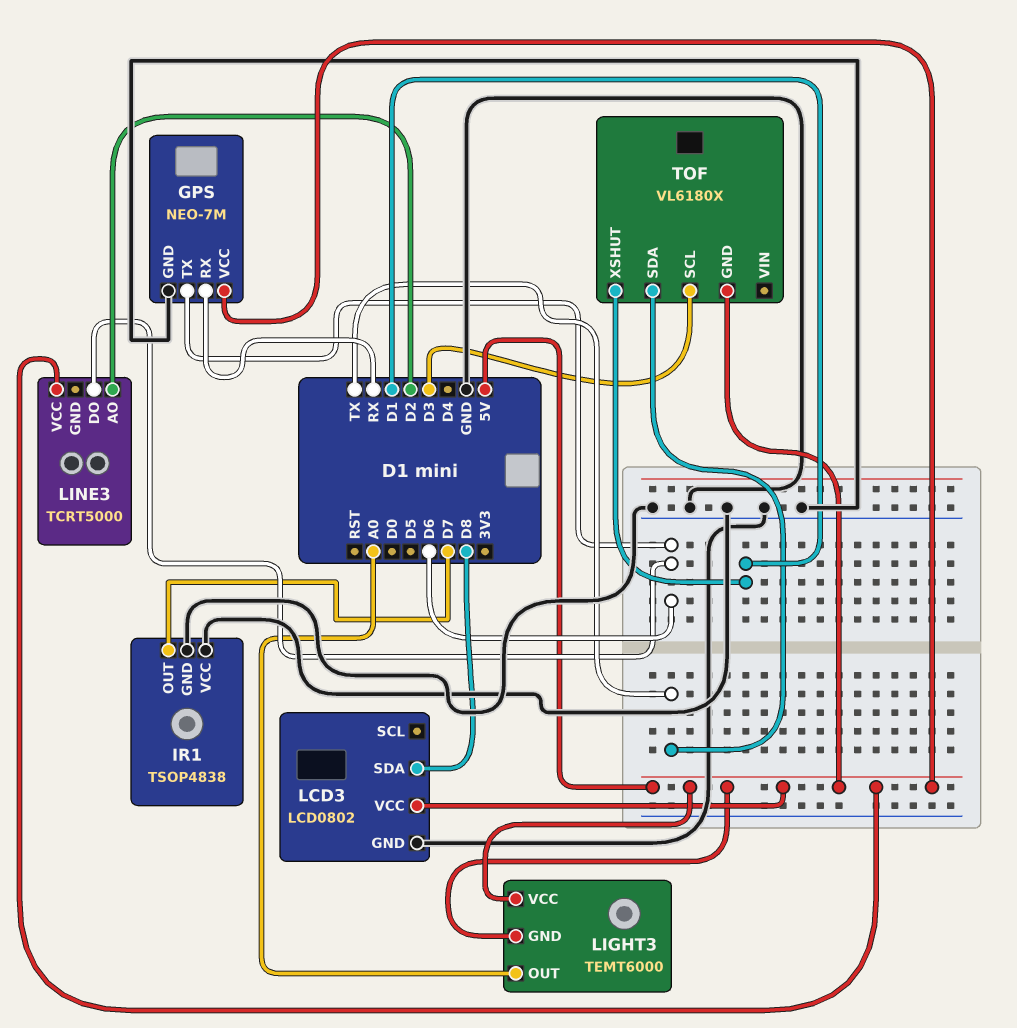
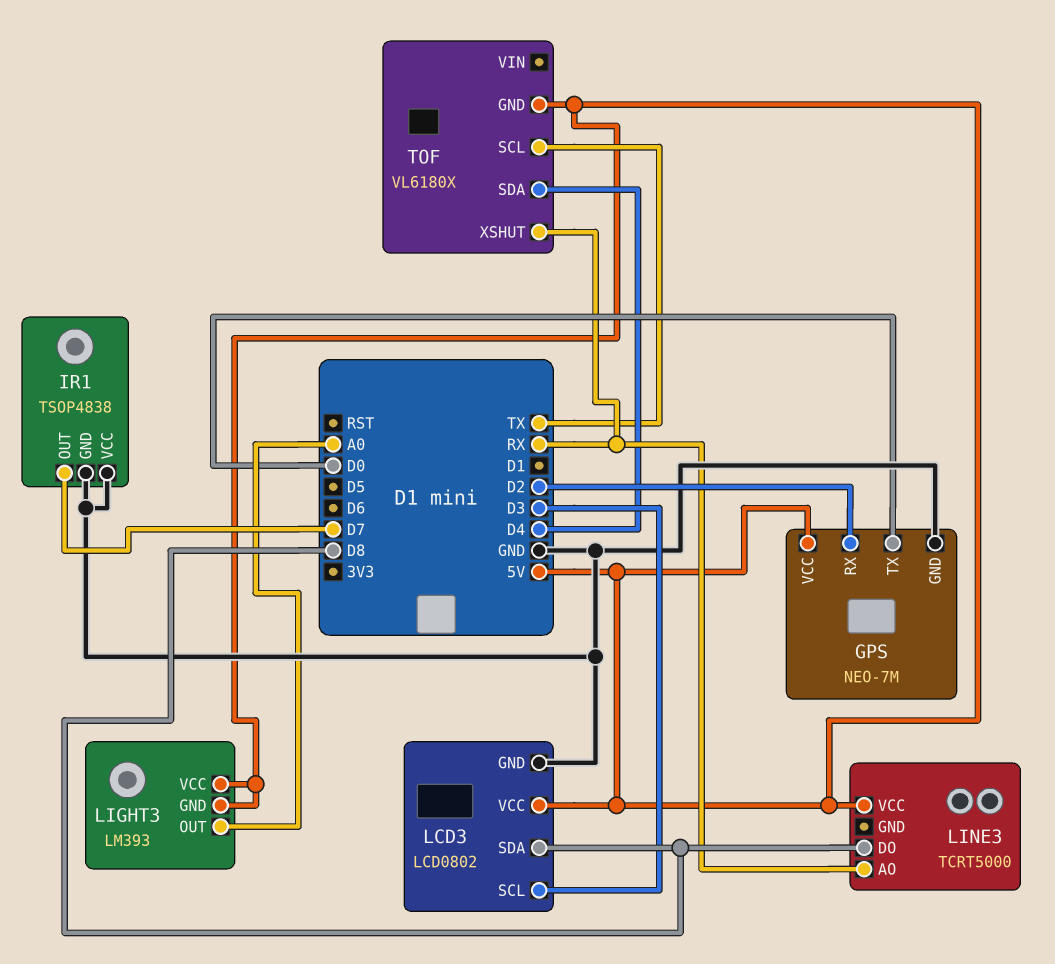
GPS pin RX: RX -> D2
GPS pin TX: D6 -> D0
LCD3 pin SCL: none -> D3
LIGHT3: TEMT6000 -> LM393
LINE3 pin AO: D2 -> RX
LINE3 pin DO: D6 -> D8
TOF pin SCL: D3 -> TX
TOF pin SDA: TX -> D4
TOF pin XSHUT: D1 -> RX

